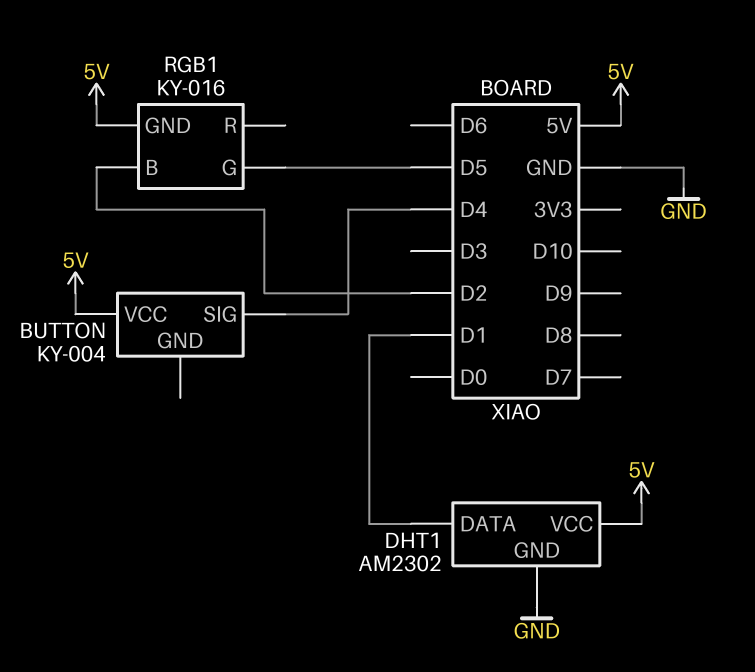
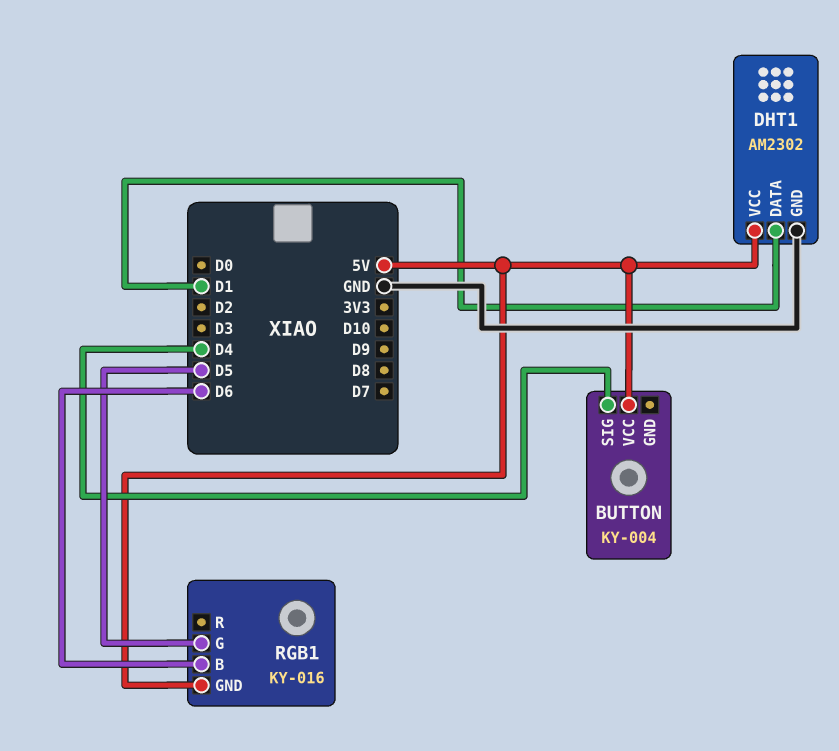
RGB1 pin B: D2 -> D6

